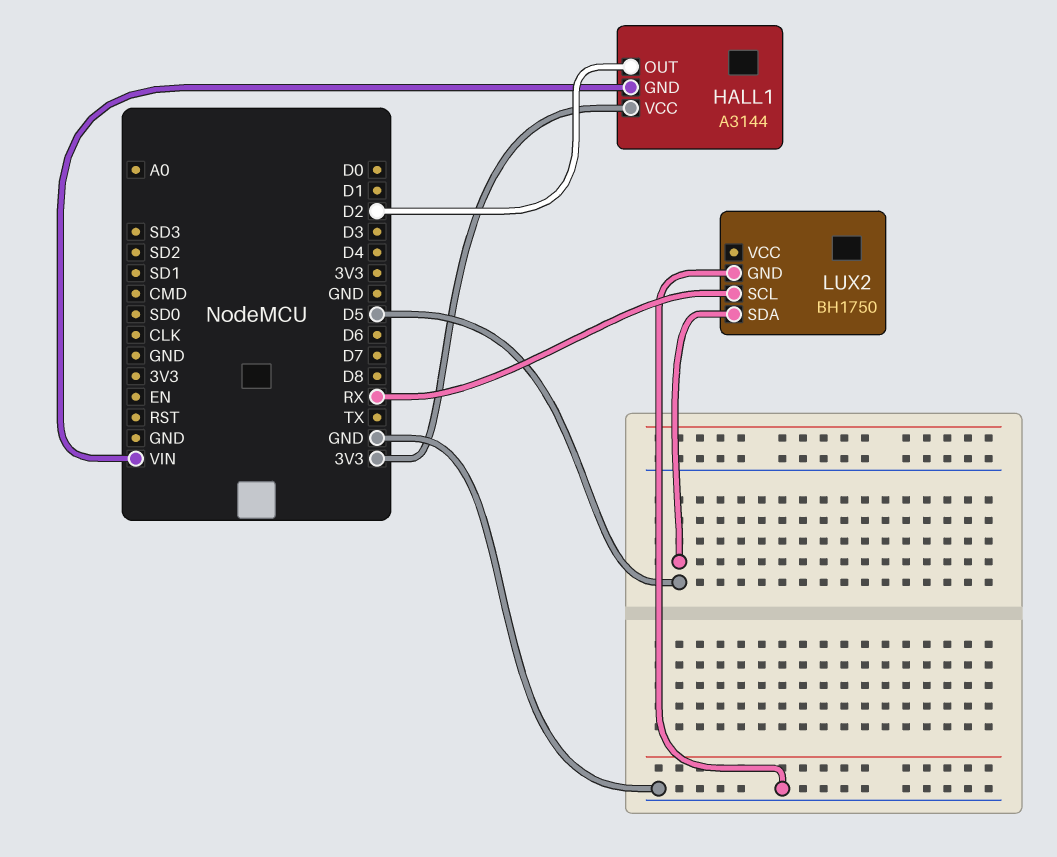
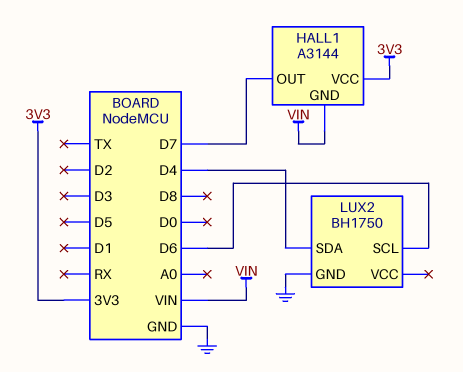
HALL1 pin OUT: D2 -> D7
LUX2 pin SCL: RX -> D6
LUX2 pin SDA: D5 -> D4

